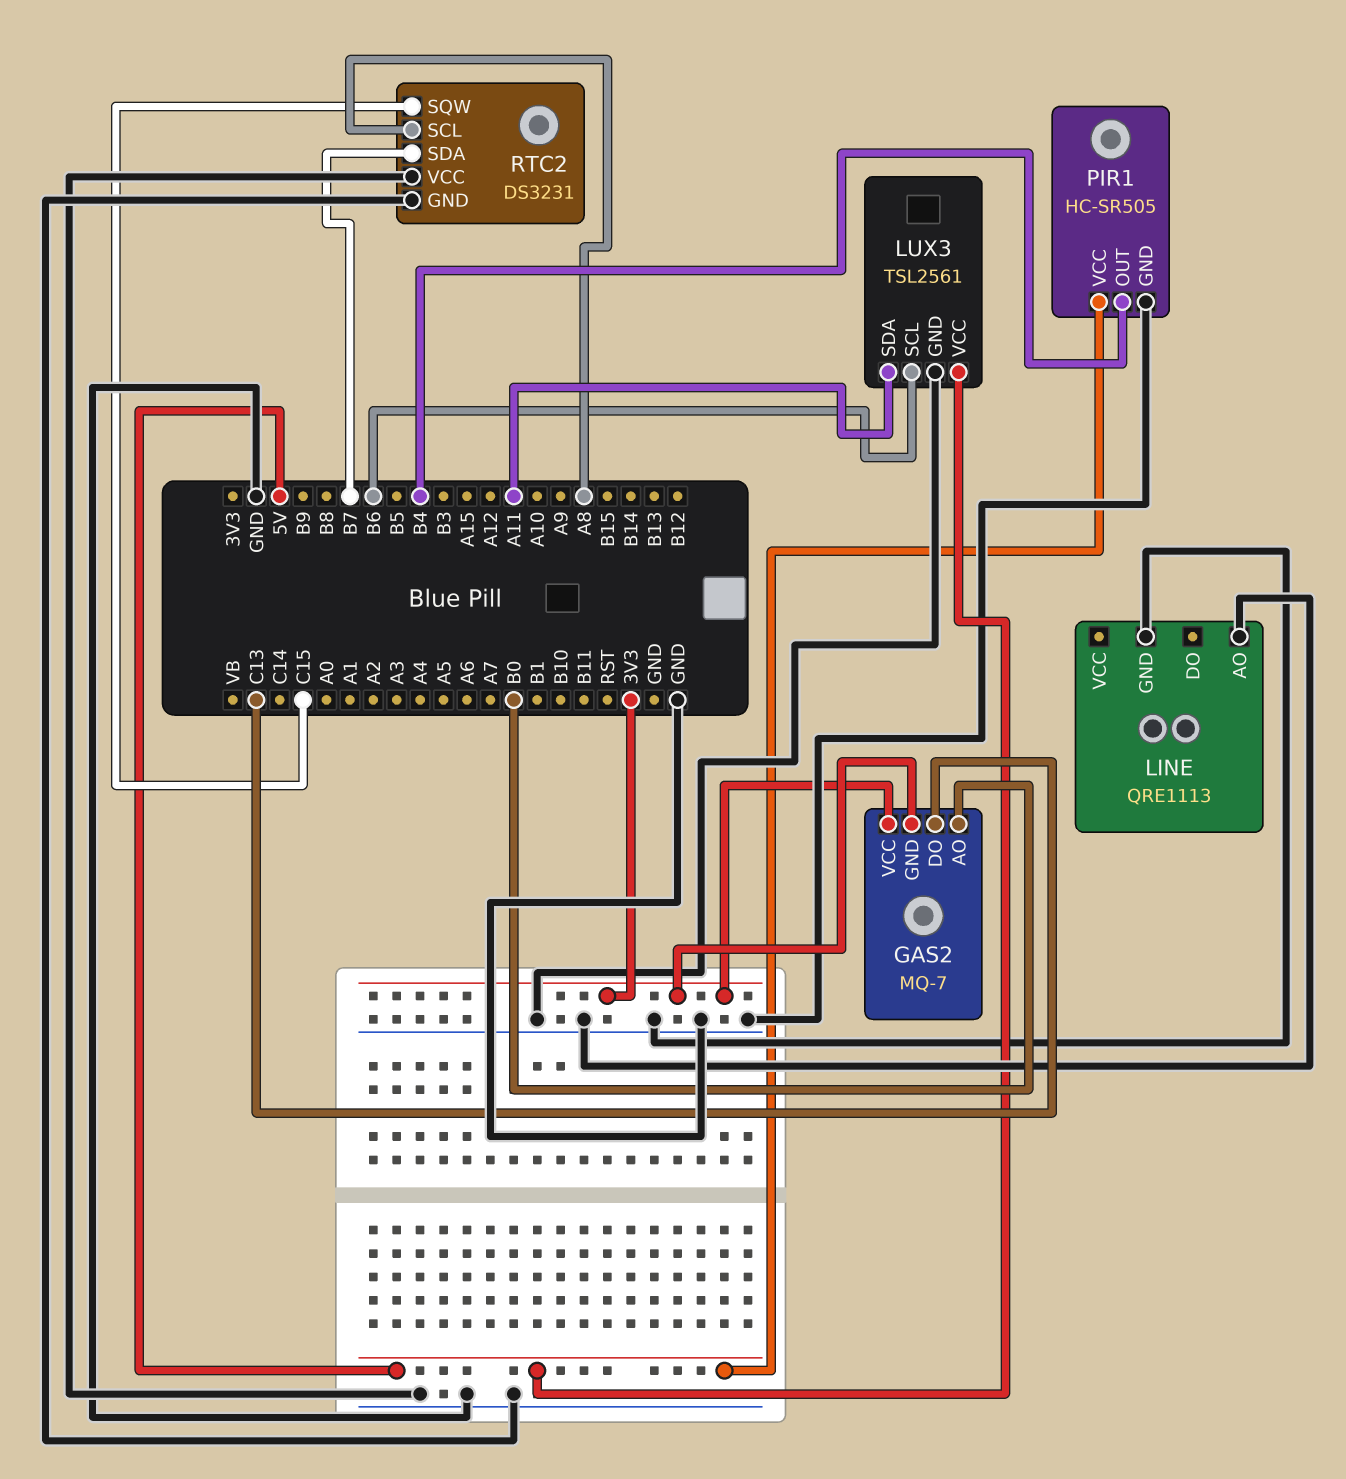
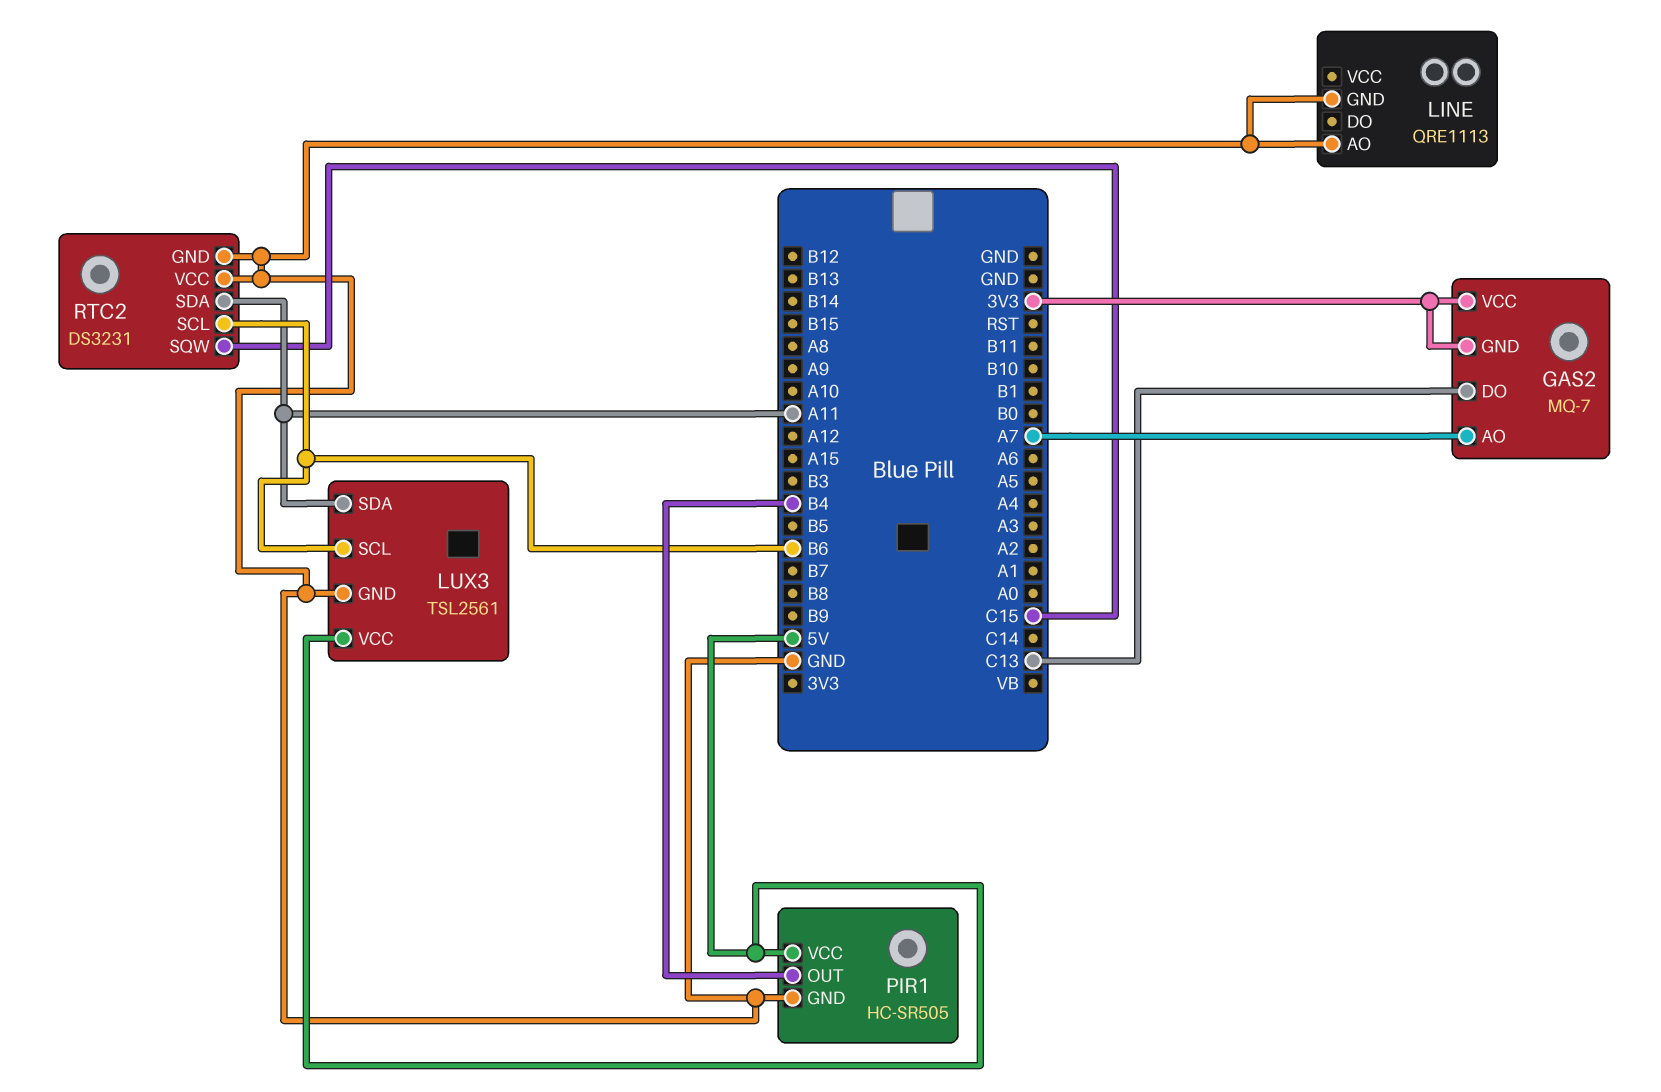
GAS2 pin AO: B0 -> A7
RTC2 pin SCL: A8 -> B6
RTC2 pin SDA: B7 -> A11

